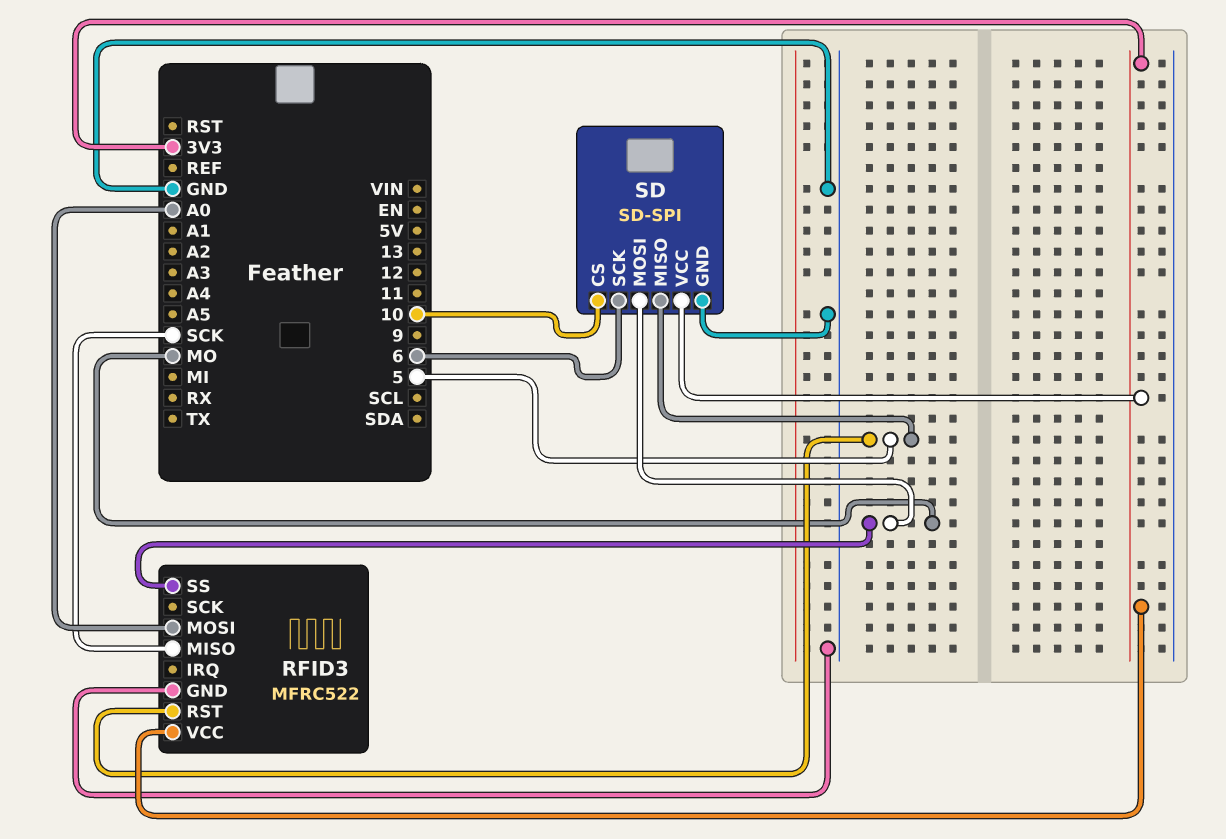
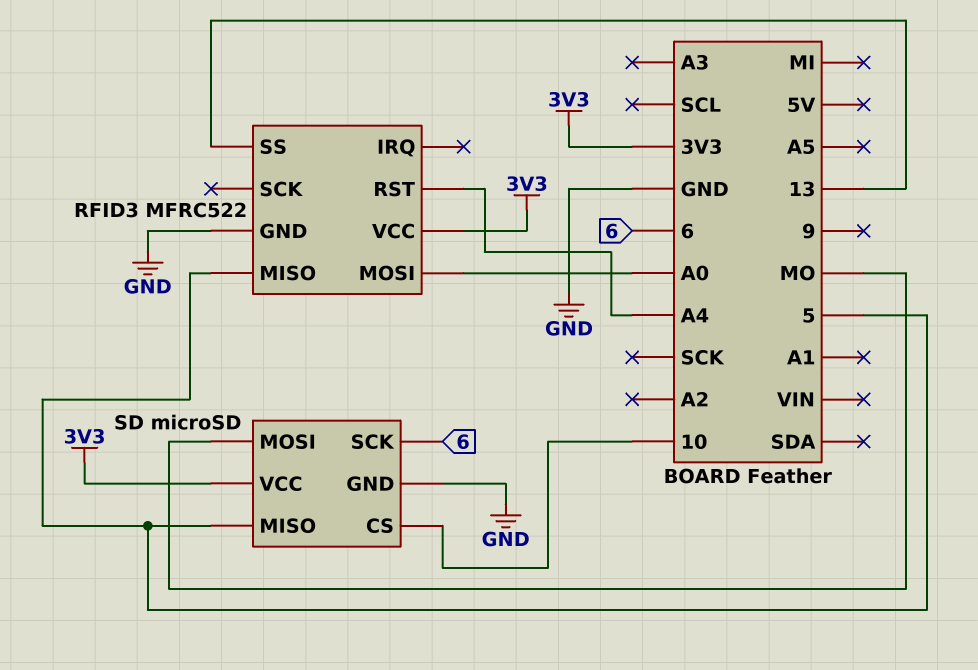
RFID3 pin MISO: SCK -> 5
RFID3 pin RST: 5 -> A4
RFID3 pin SS: MO -> 13
SD: SD-SPI -> microSD

